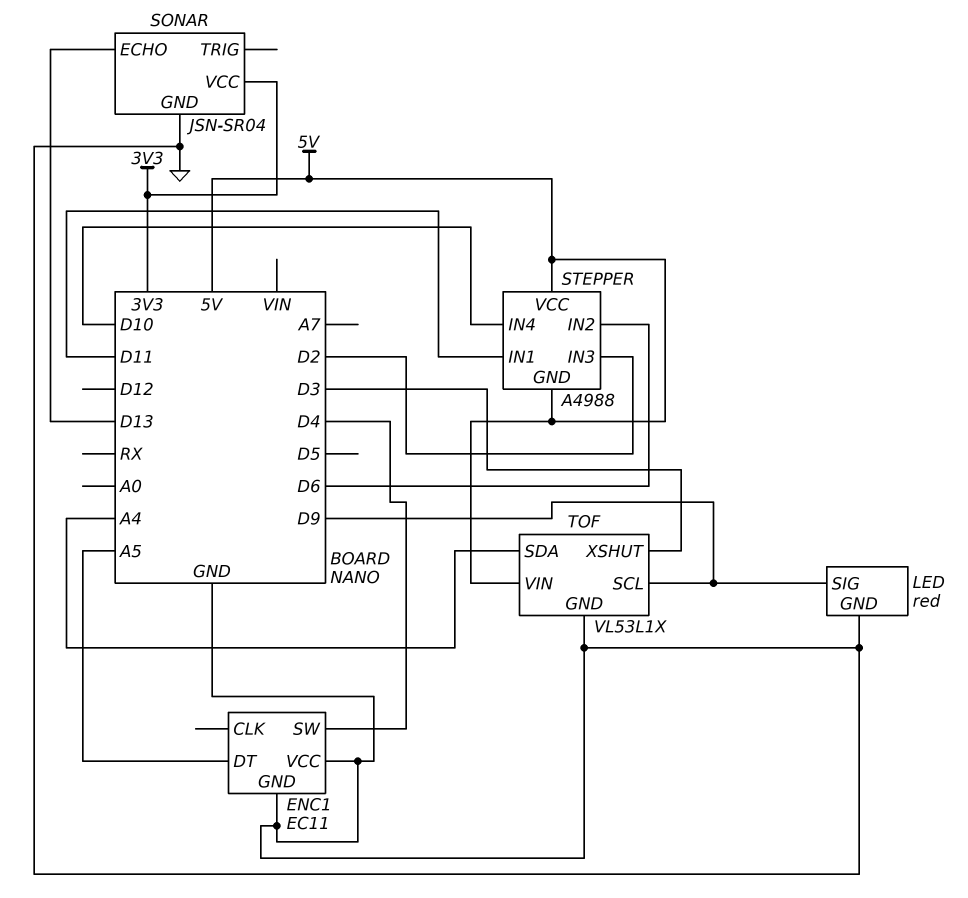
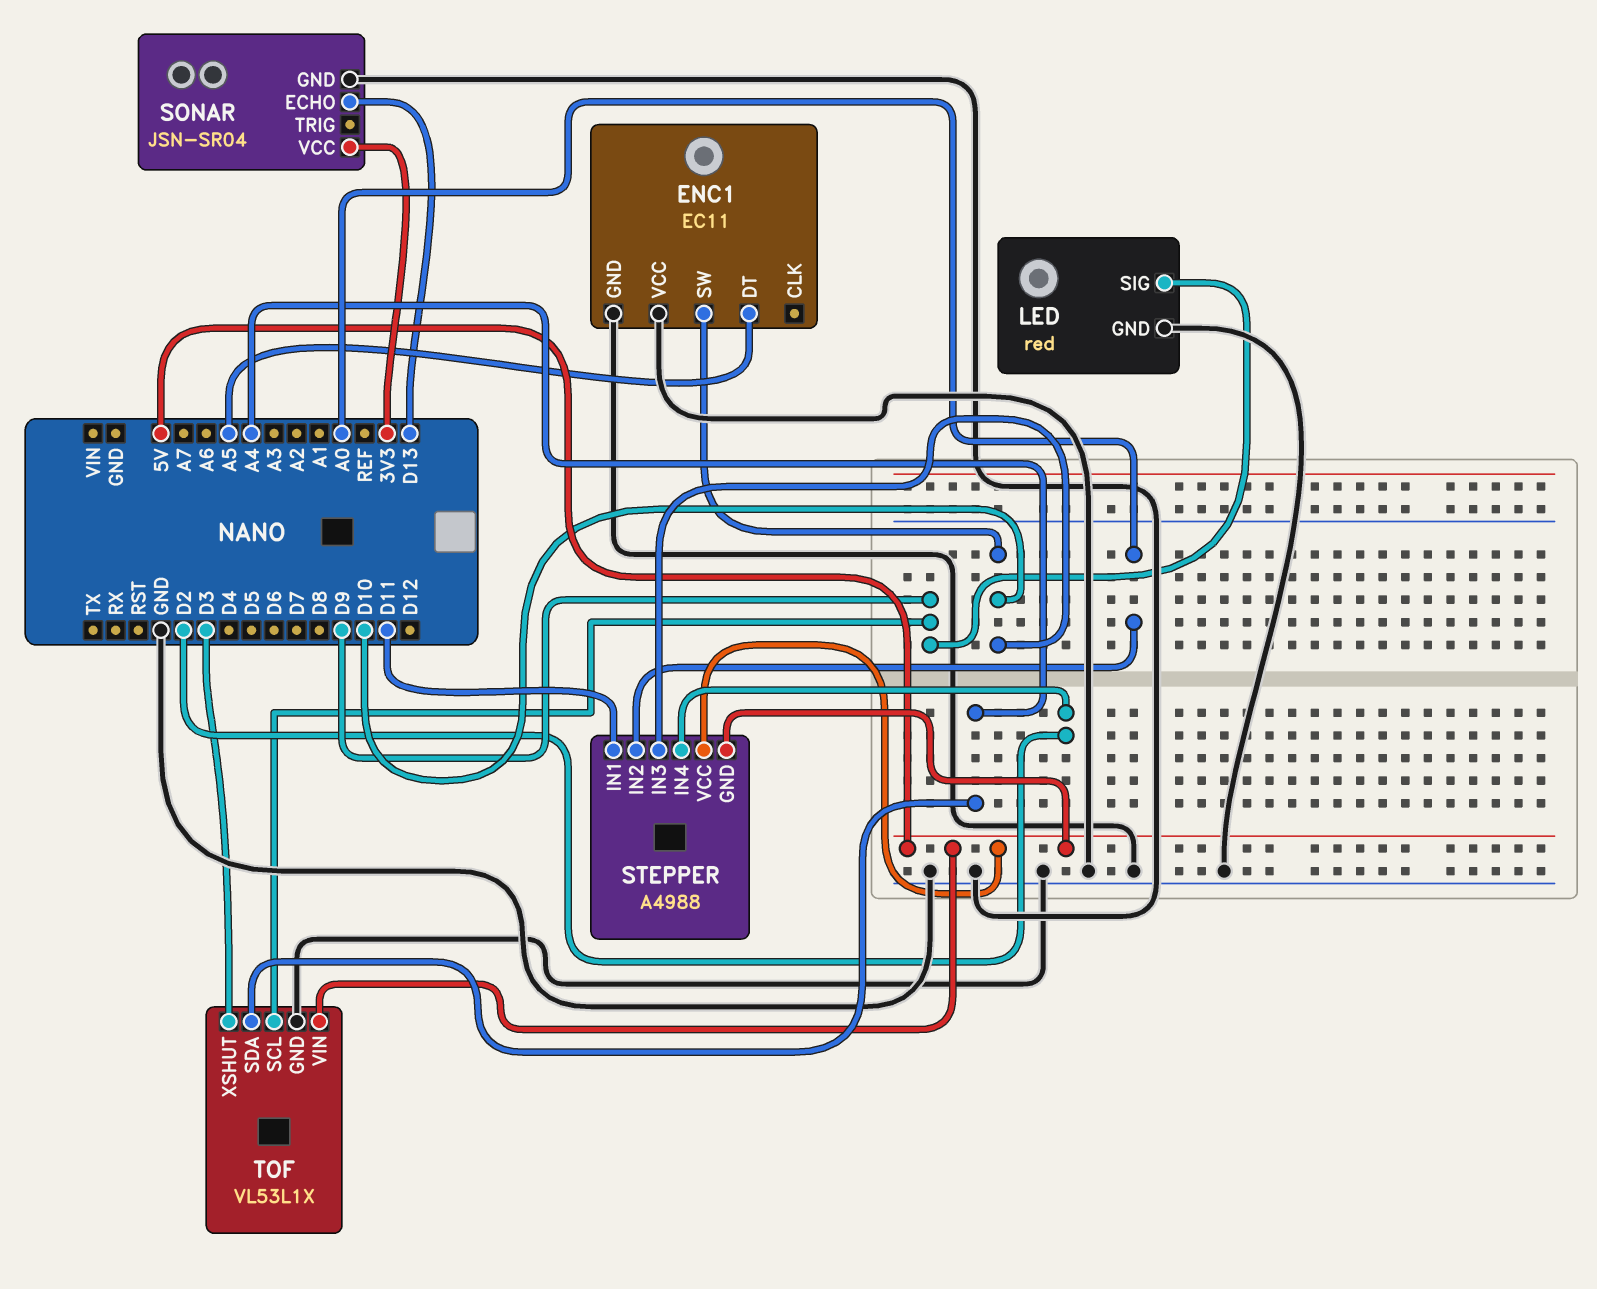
ENC1 pin SW: D4 -> D10
STEPPER pin IN2: D6 -> A0
STEPPER pin IN3: D2 -> D10
STEPPER pin IN4: D10 -> D2

